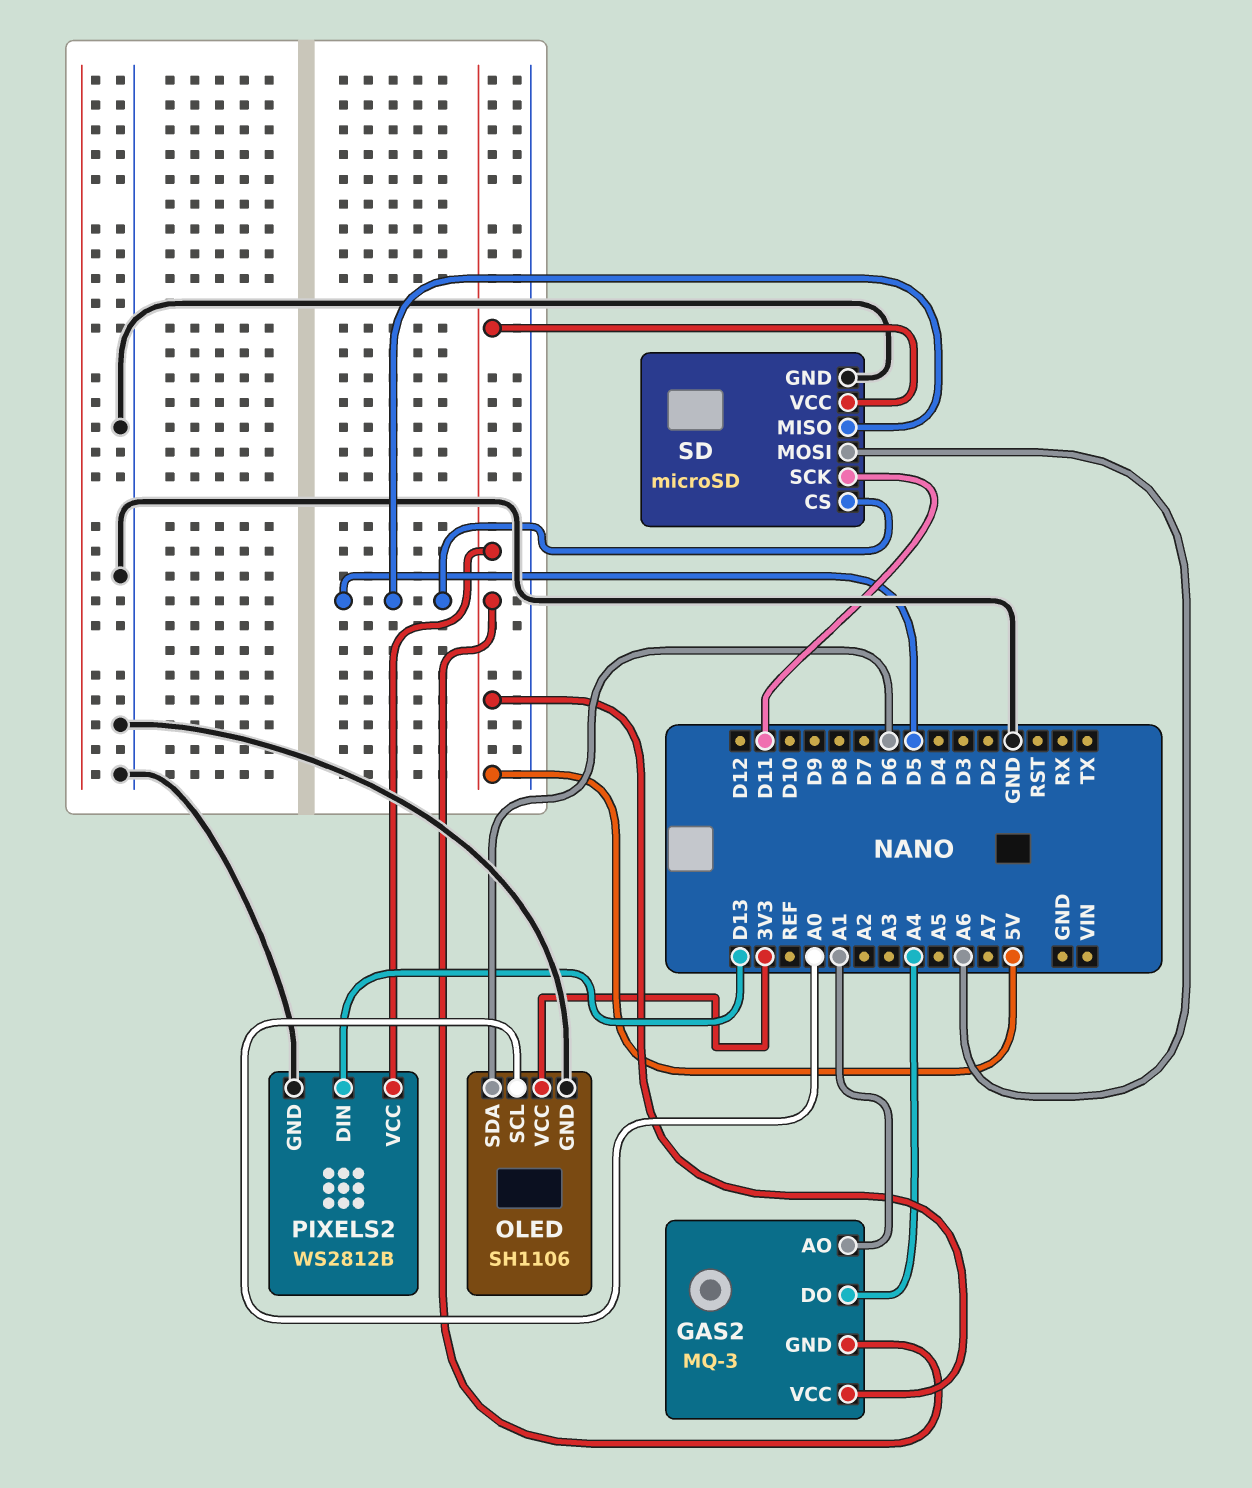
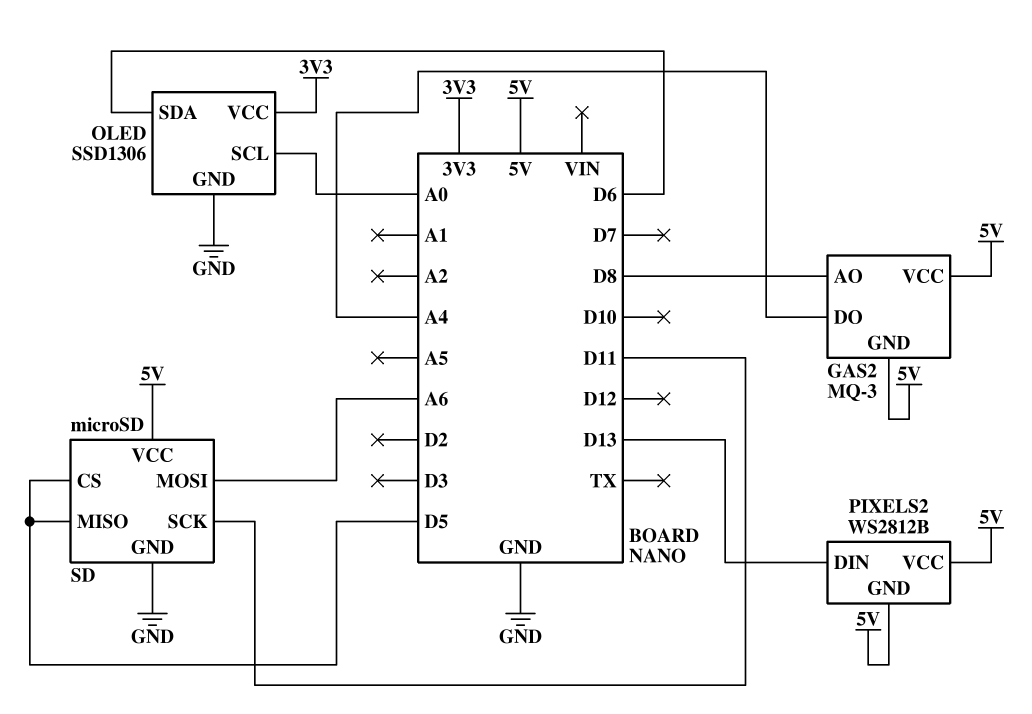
GAS2 pin AO: A1 -> D8
OLED: SH1106 -> SSD1306
PIXELS2 pin GND: GND -> 5V

